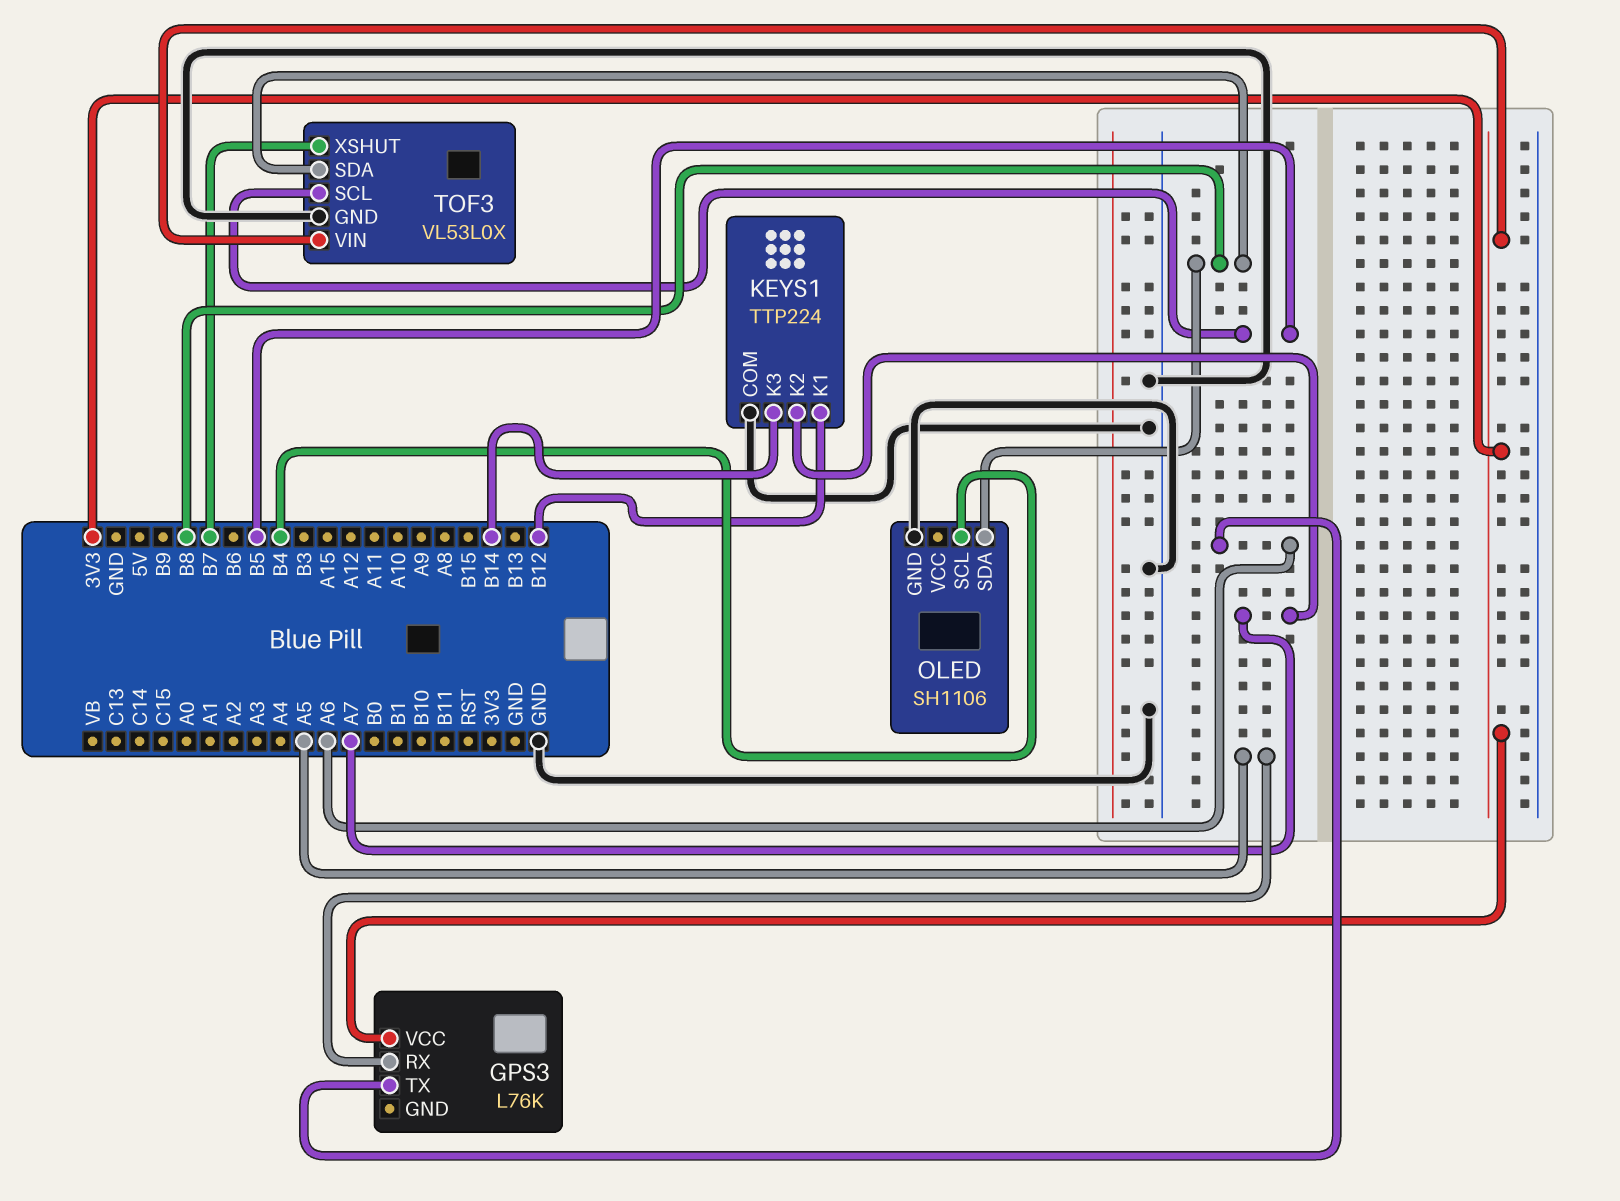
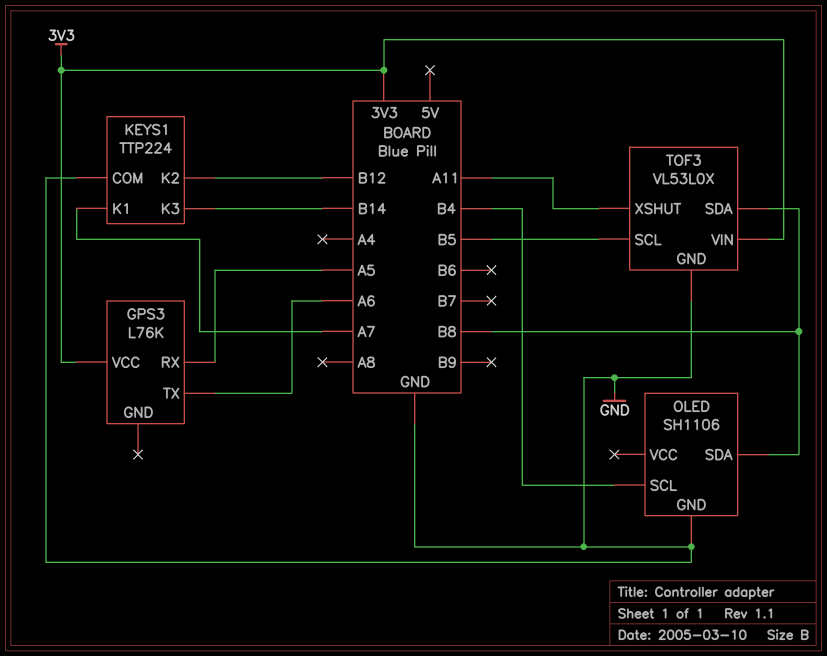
KEYS1 pin K1: B12 -> A7
KEYS1 pin K2: A7 -> B12
TOF3 pin XSHUT: B7 -> A11

